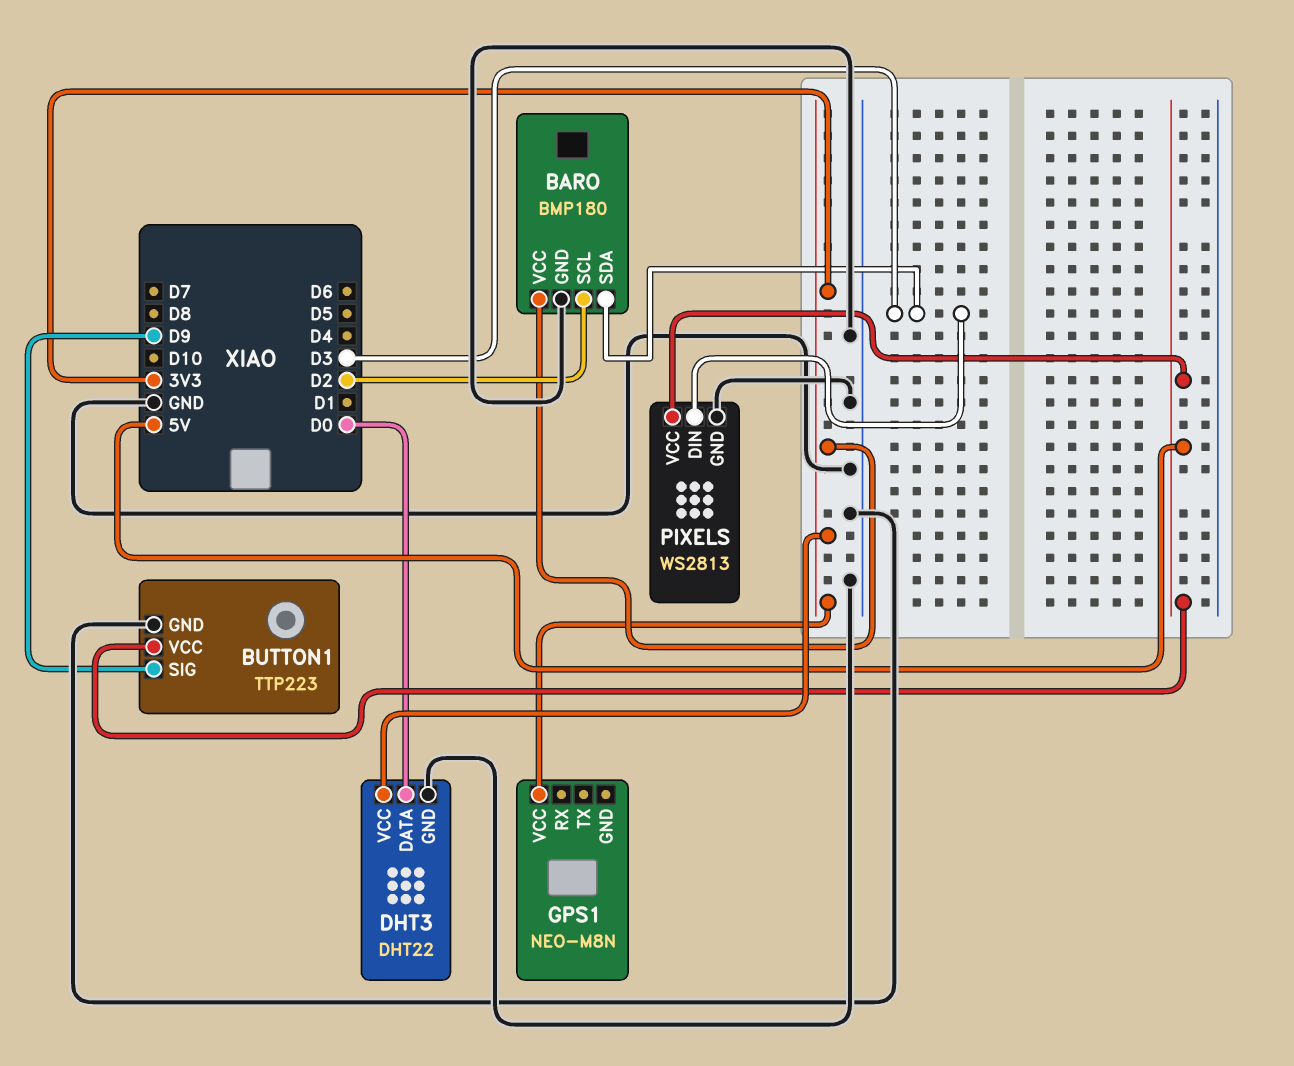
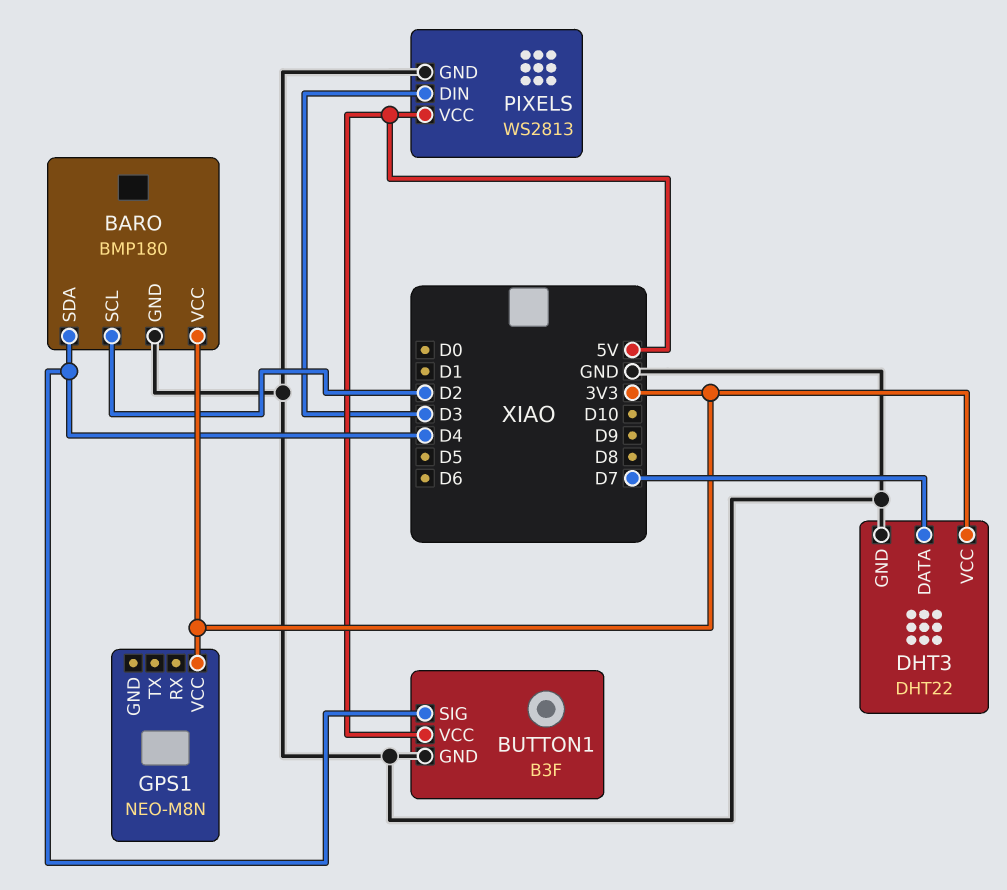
BARO pin SDA: D3 -> D4
BUTTON1: TTP223 -> B3F
BUTTON1 pin SIG: D9 -> D4
DHT3 pin DATA: D0 -> D7

